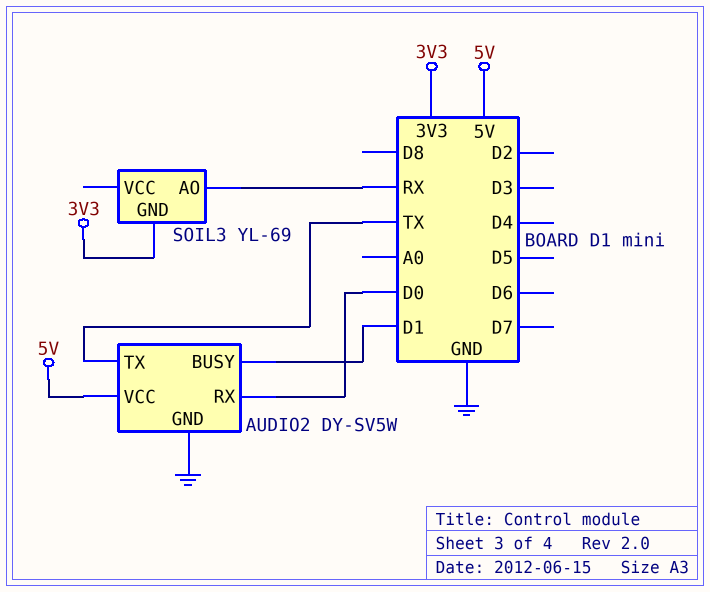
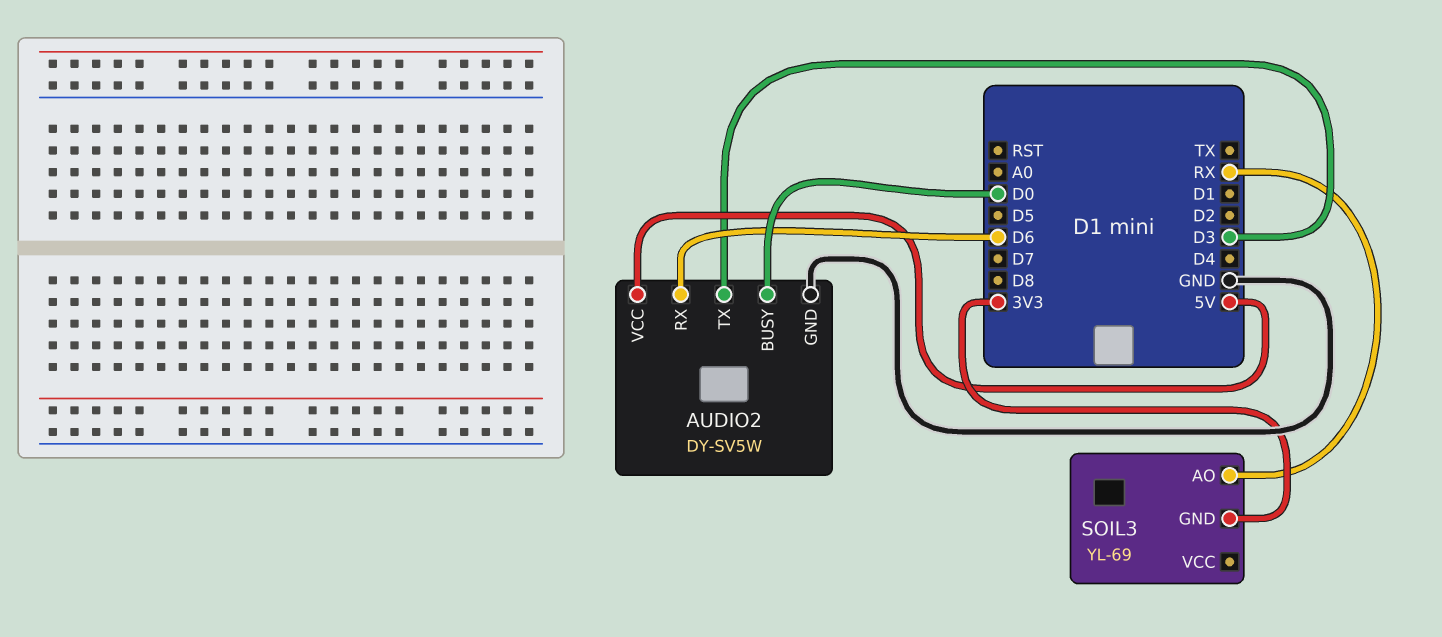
AUDIO2 pin BUSY: D1 -> D0
AUDIO2 pin RX: D0 -> D6
AUDIO2 pin TX: TX -> D3

